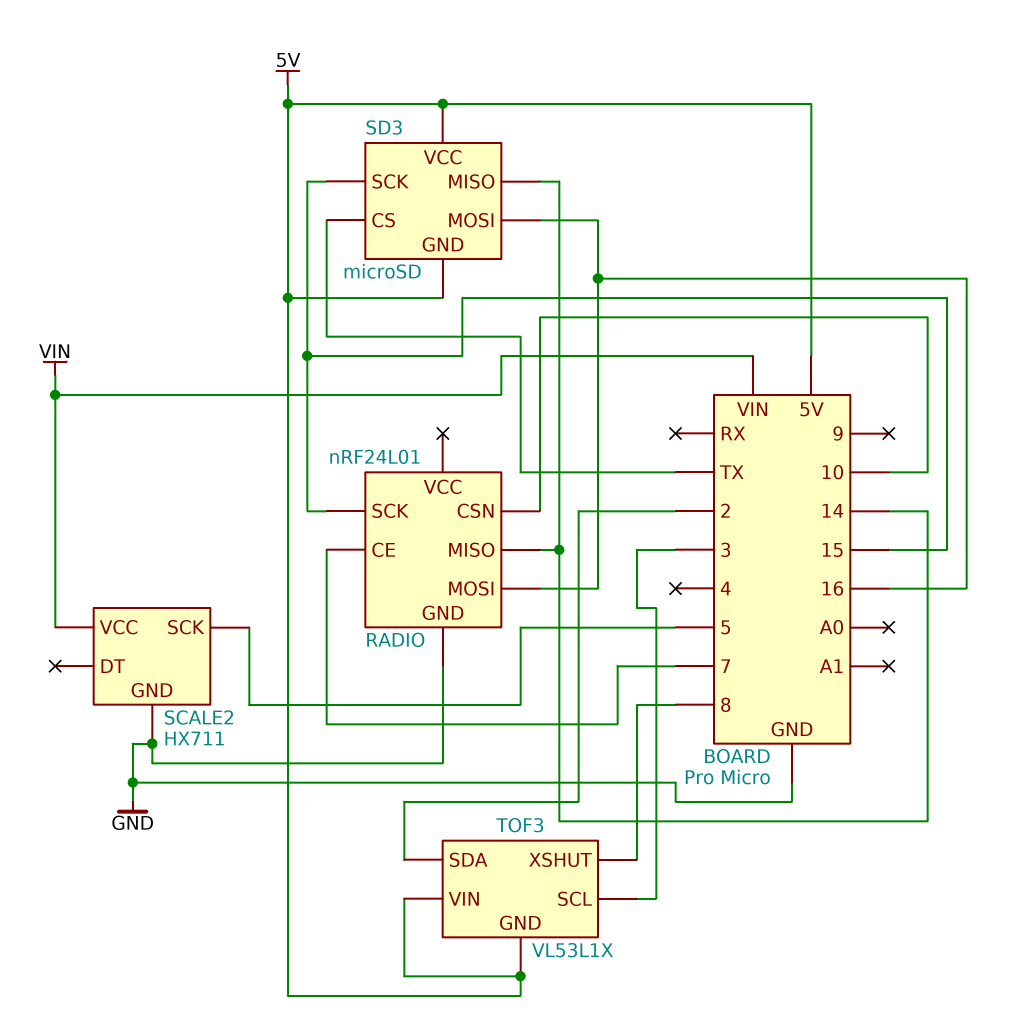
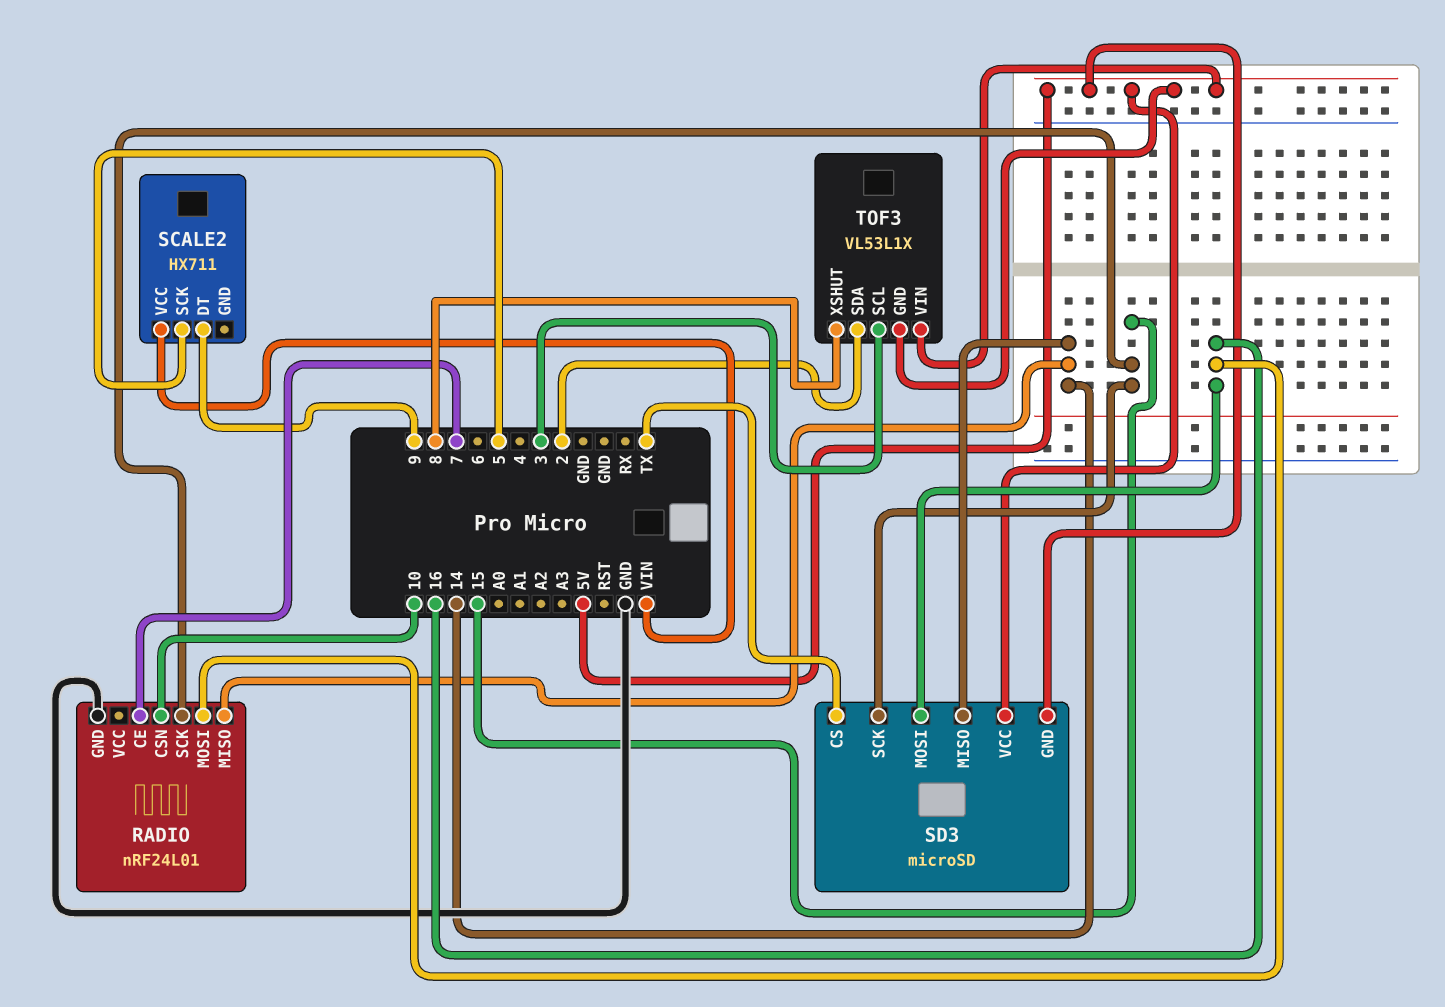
SCALE2 pin DT: none -> 9
SCALE2 pin GND: GND -> none

